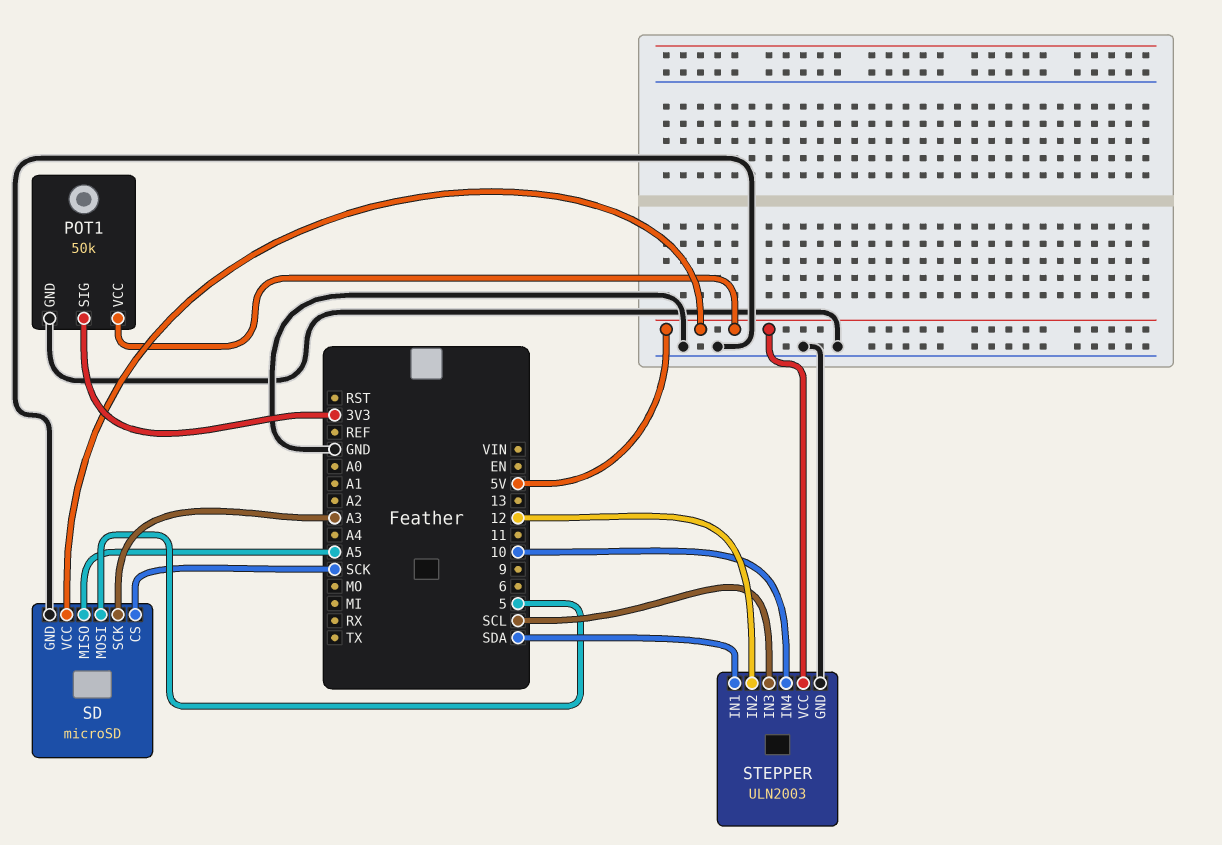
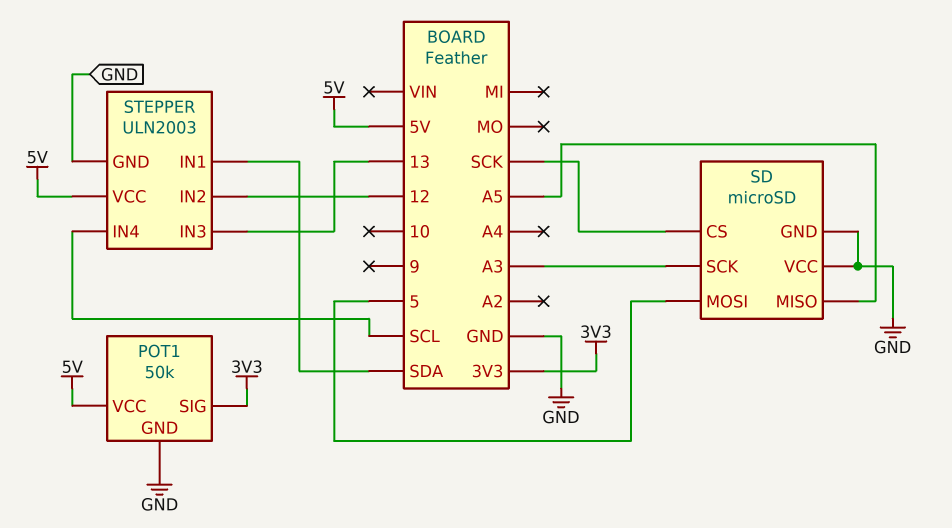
SD pin VCC: 5V -> GND
STEPPER pin IN3: SCL -> 13
STEPPER pin IN4: 10 -> SCL

